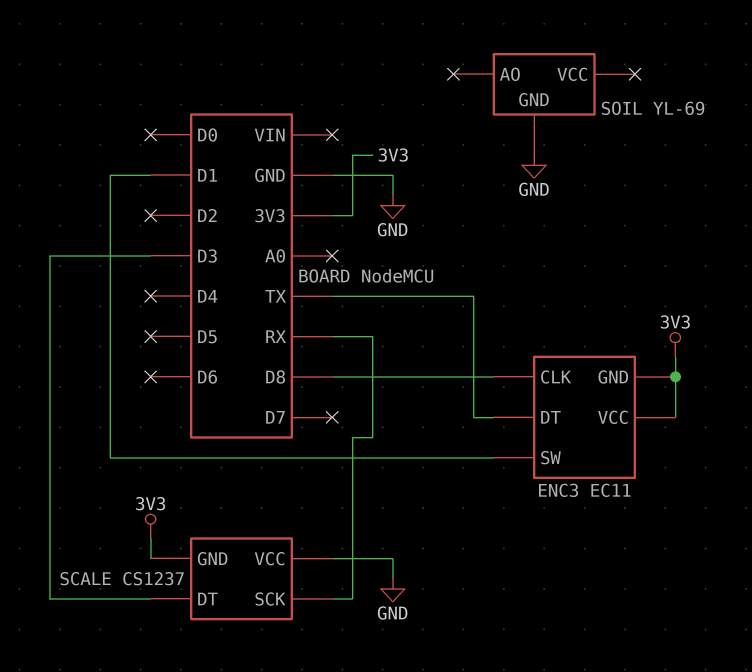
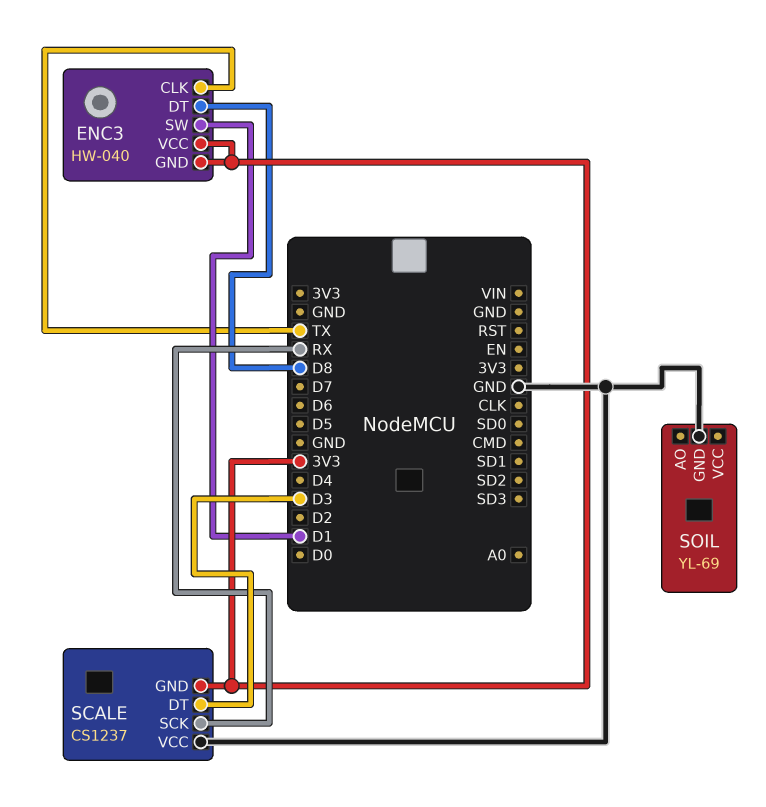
ENC3: EC11 -> HW-040
ENC3 pin CLK: D8 -> TX
ENC3 pin DT: TX -> D8

